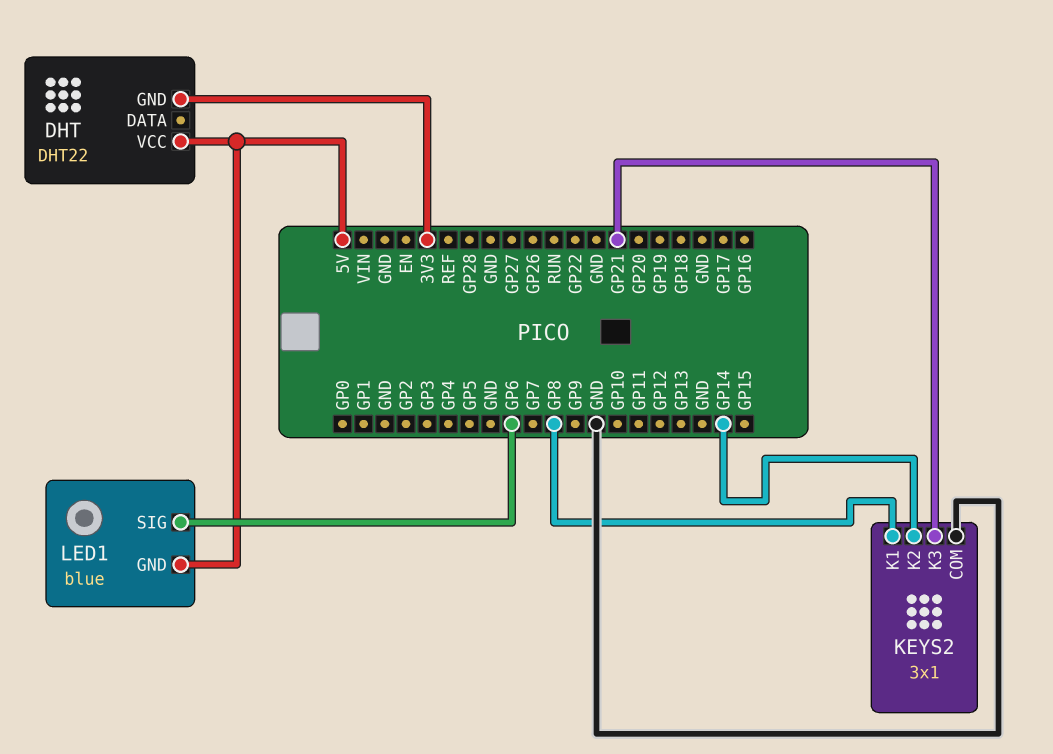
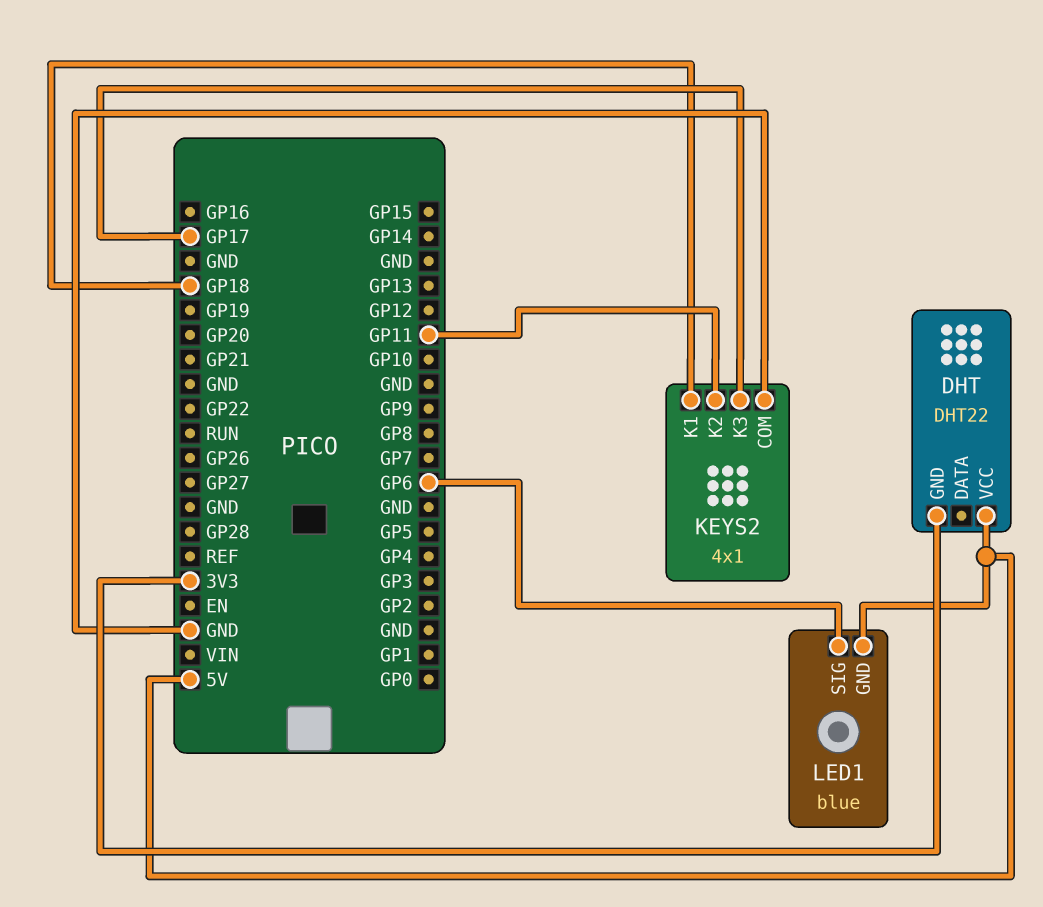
KEYS2: 3x1 -> 4x1
KEYS2 pin K1: GP8 -> GP18
KEYS2 pin K2: GP14 -> GP11
KEYS2 pin K3: GP21 -> GP17

